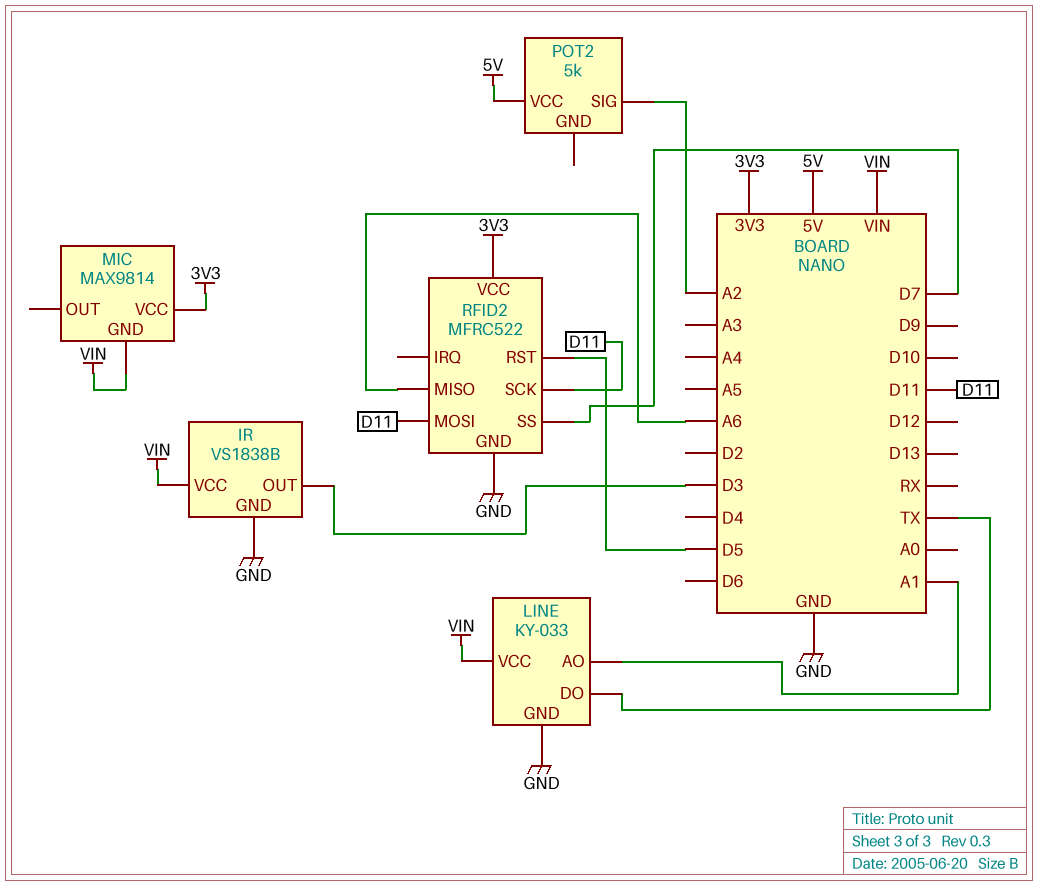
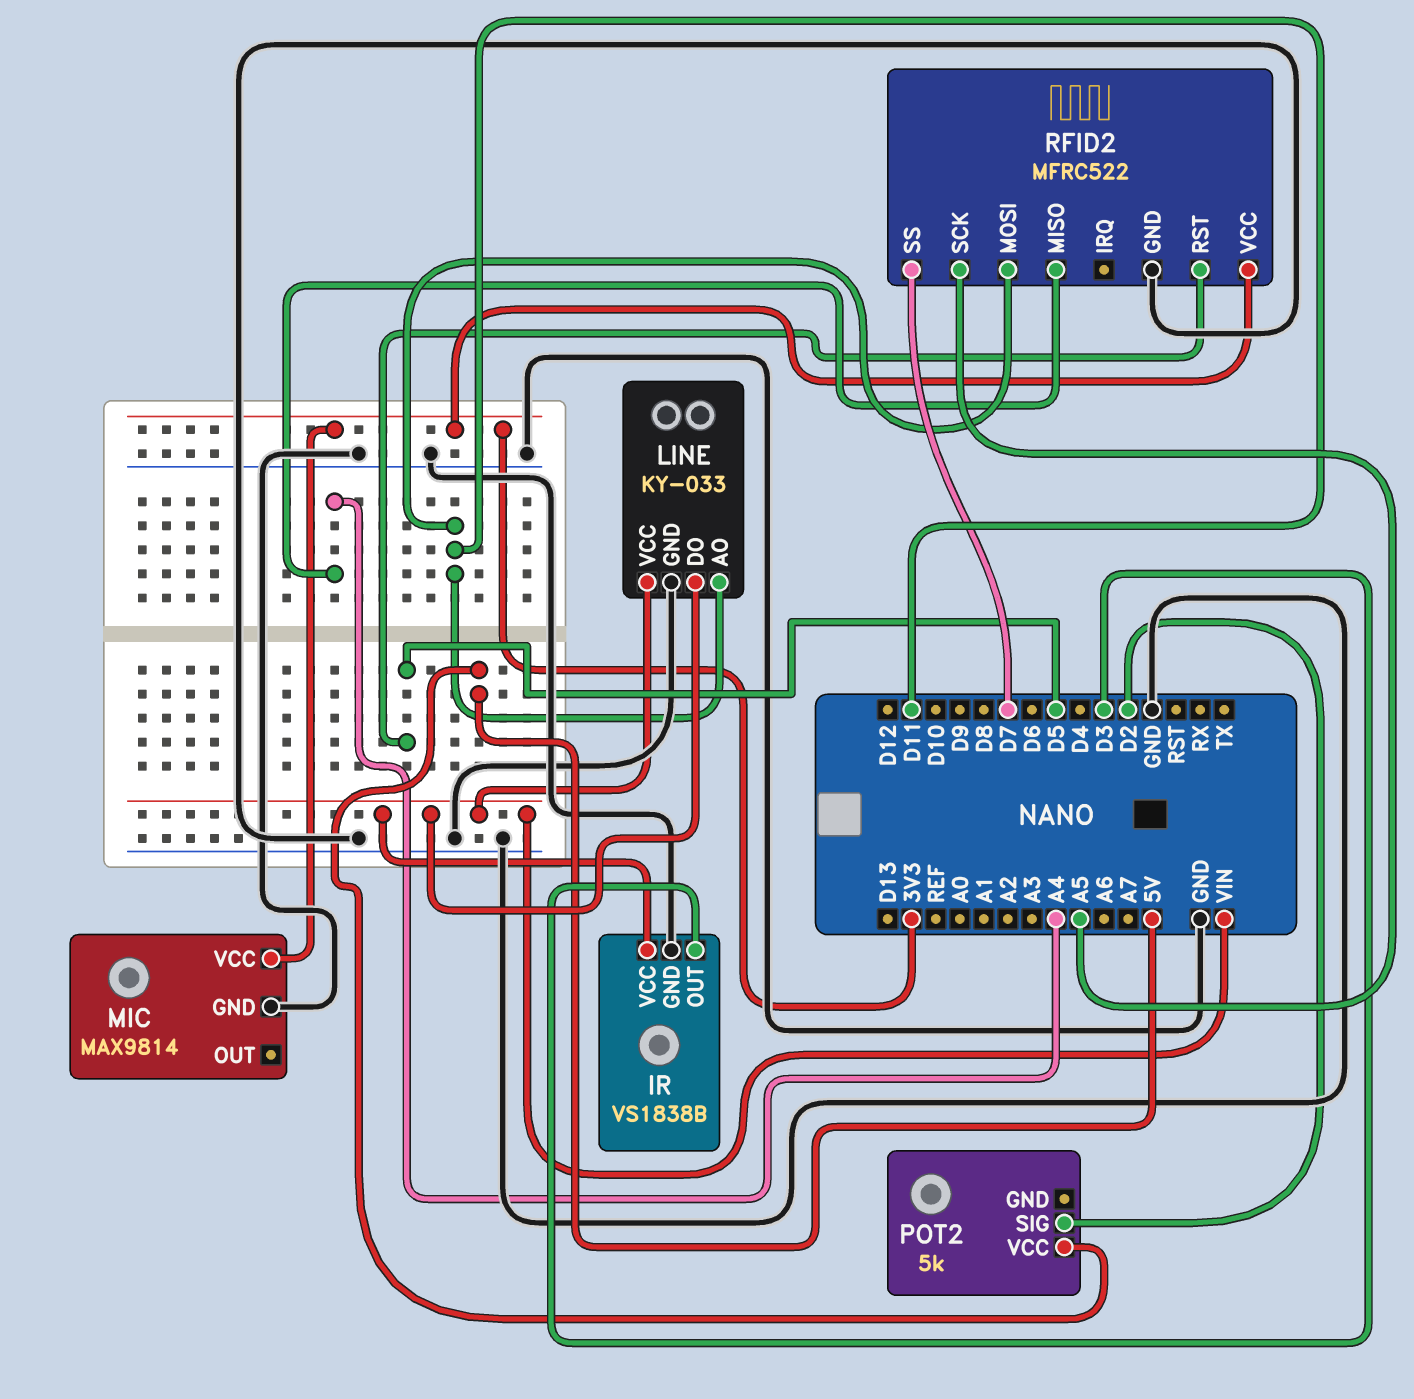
LINE pin AO: A1 -> D11
LINE pin DO: TX -> VIN
MIC pin GND: VIN -> GND
POT2 pin SIG: A2 -> D2
RFID2 pin MISO: A6 -> A4
RFID2 pin SCK: D11 -> A5

